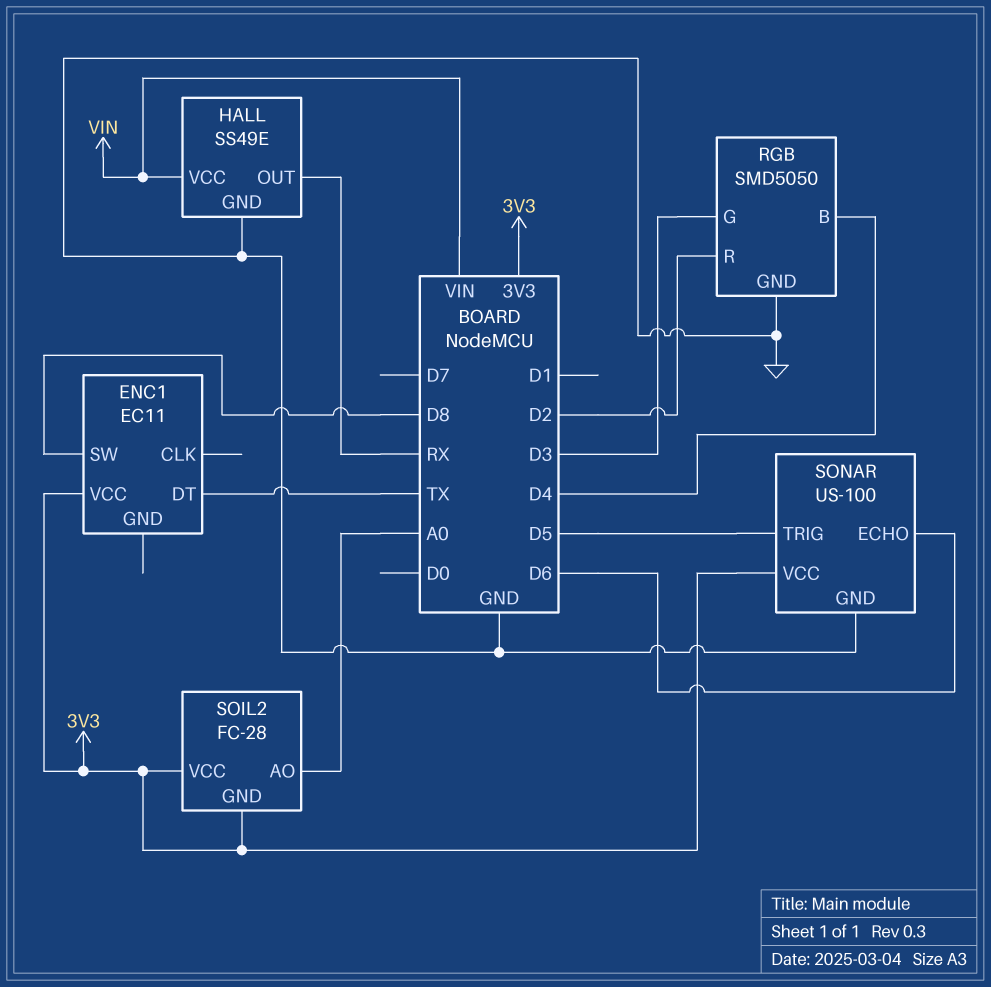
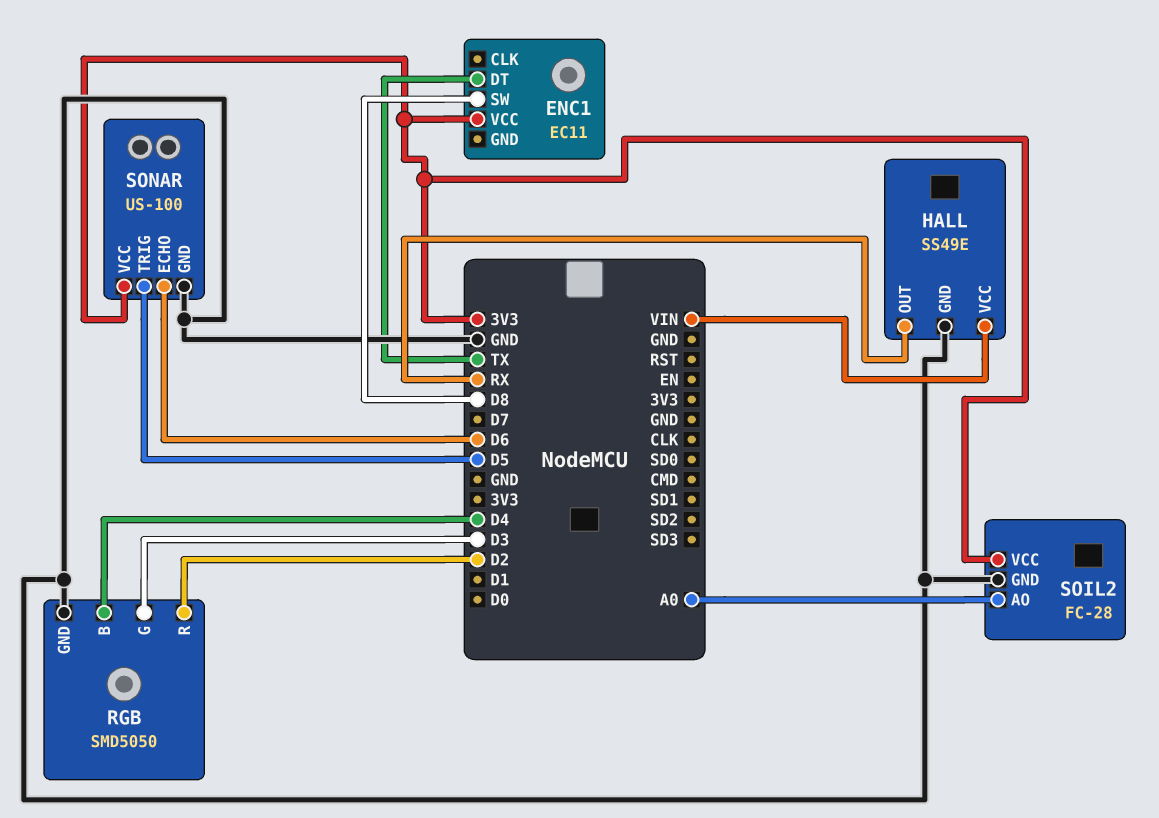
SOIL2 pin GND: 3V3 -> GND

